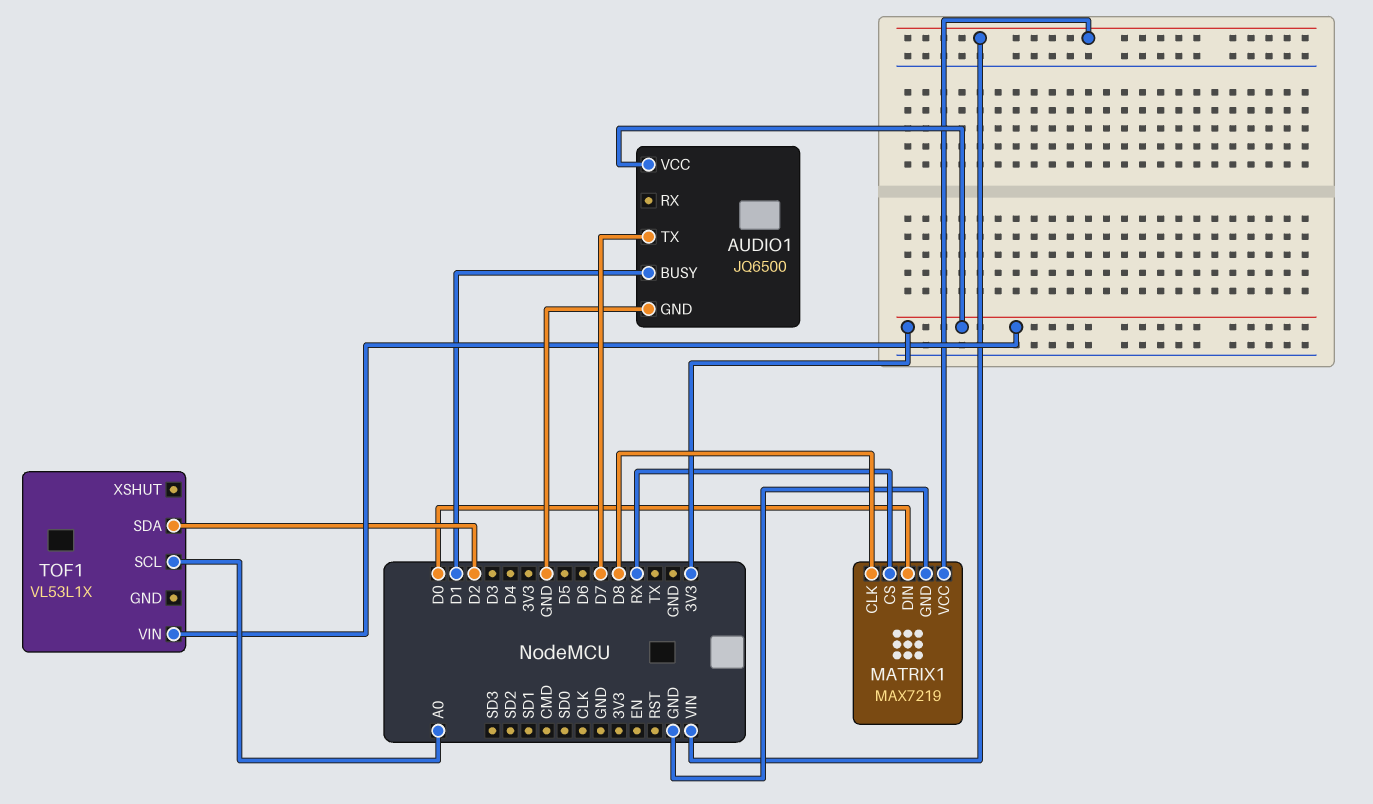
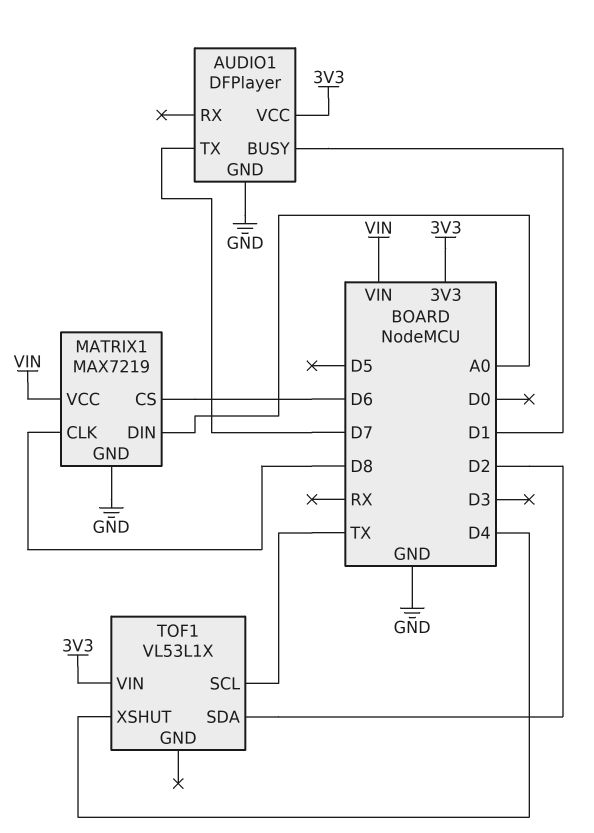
AUDIO1: JQ6500 -> DFPlayer
MATRIX1 pin CS: RX -> D6
MATRIX1 pin DIN: D0 -> A0
TOF1 pin SCL: A0 -> TX
TOF1 pin XSHUT: none -> D4

